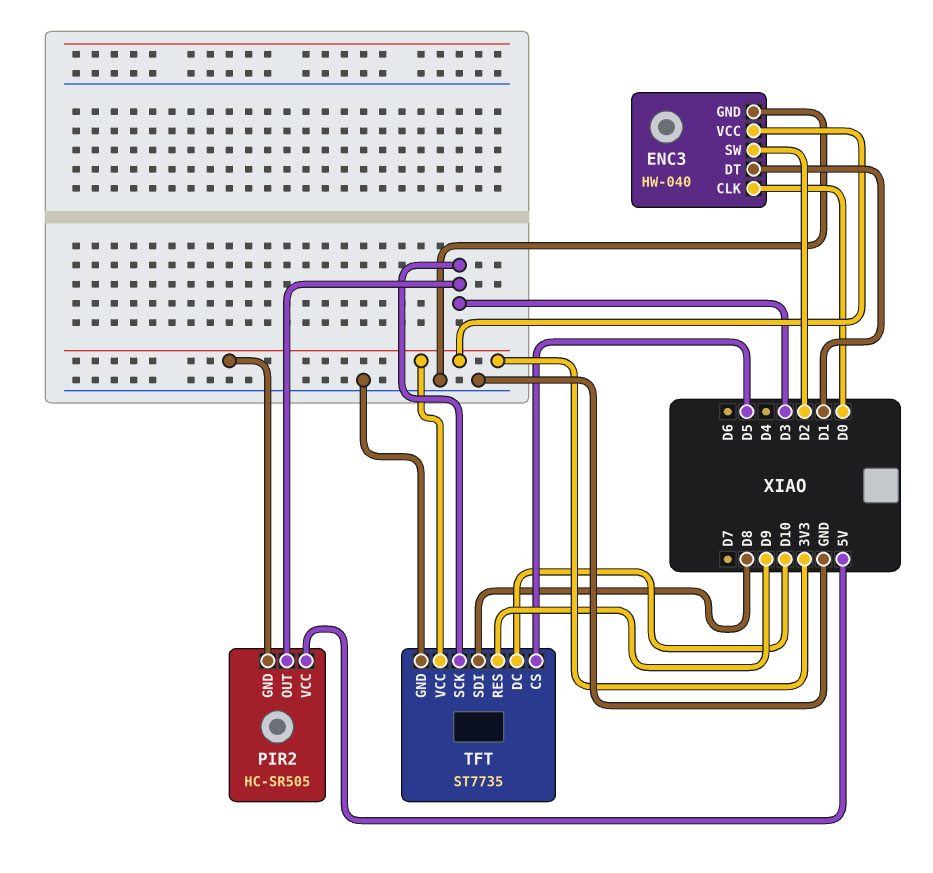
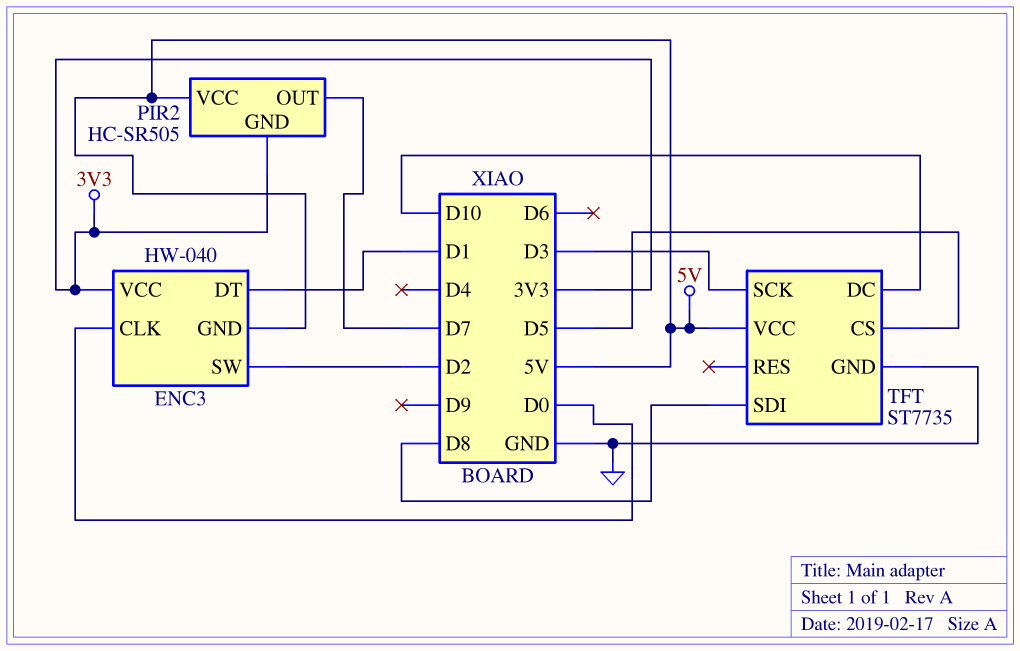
ENC3 pin GND: GND -> 5V
PIR2 pin OUT: D3 -> D7
TFT pin RES: D9 -> none
TFT pin VCC: 3V3 -> 5V

